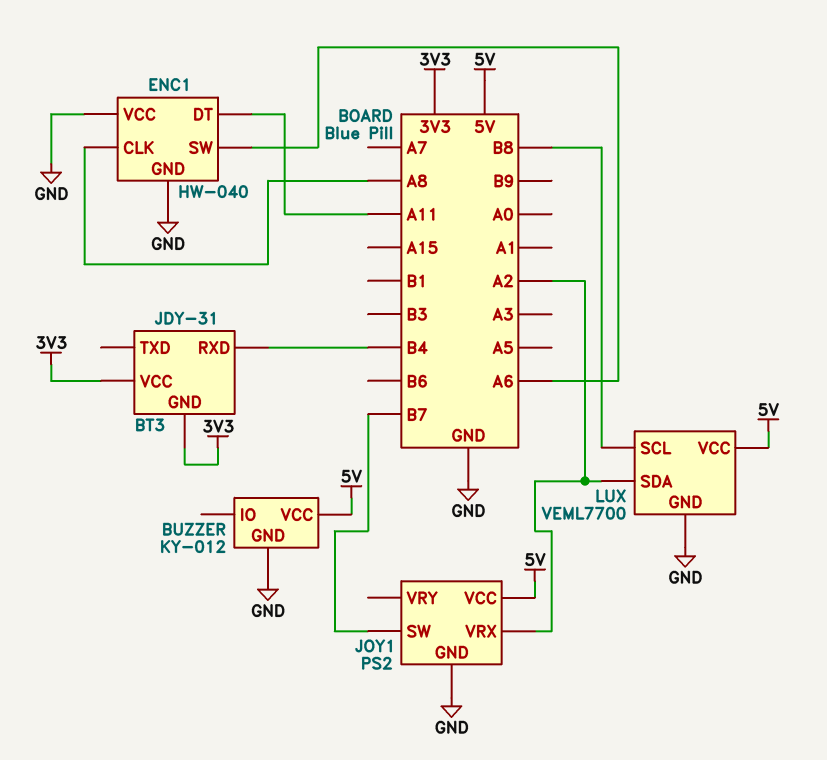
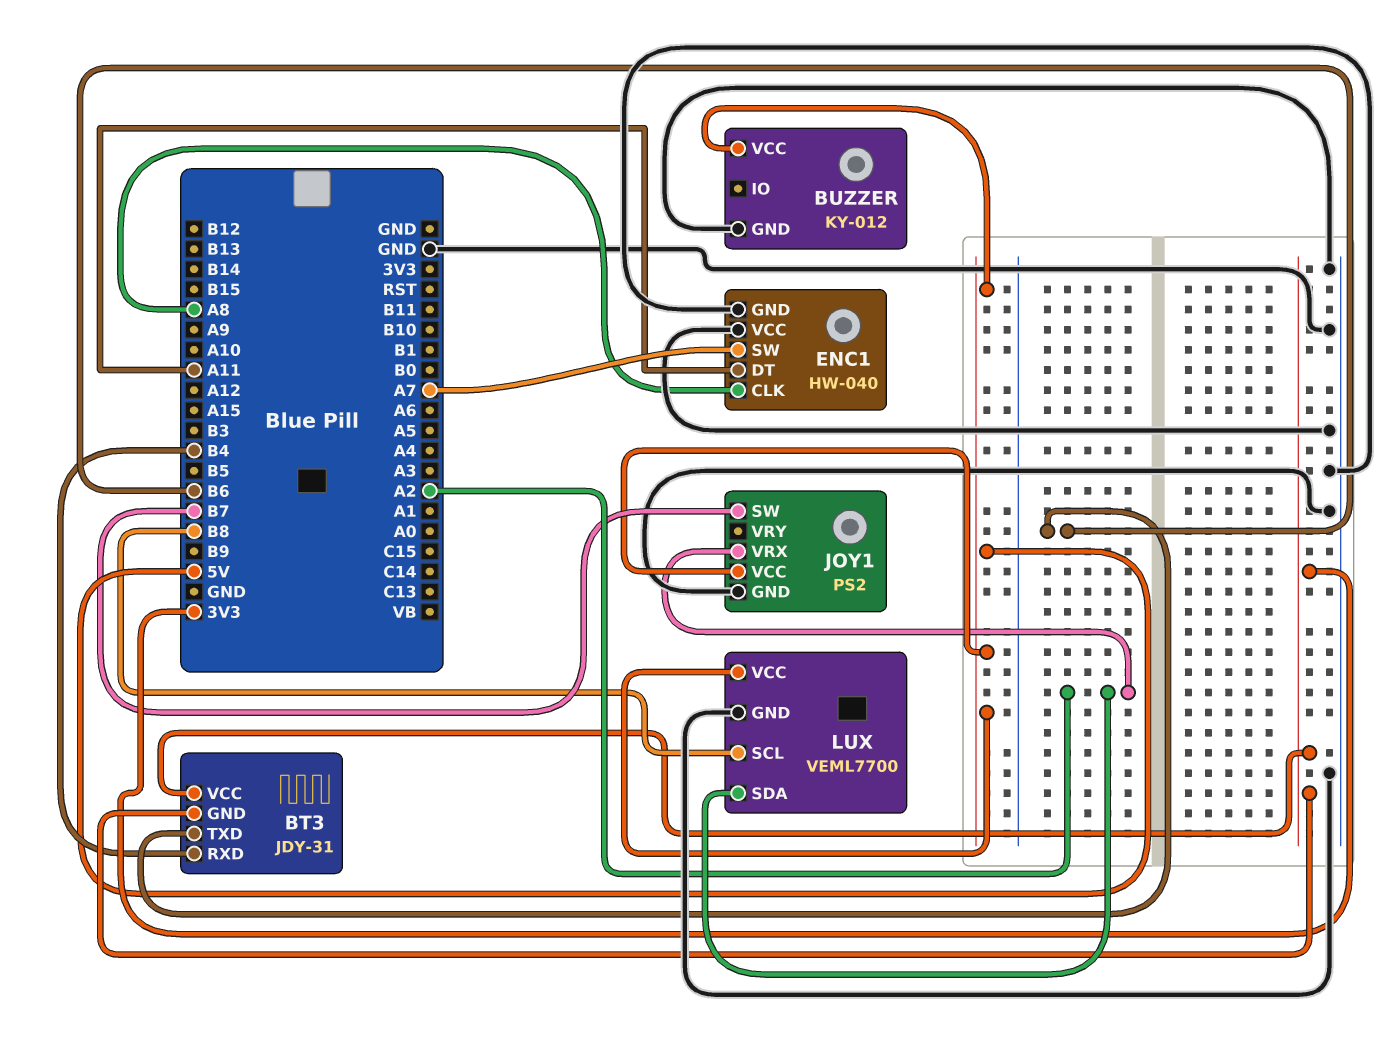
BT3 pin TXD: none -> B6
ENC1 pin SW: A6 -> A7

